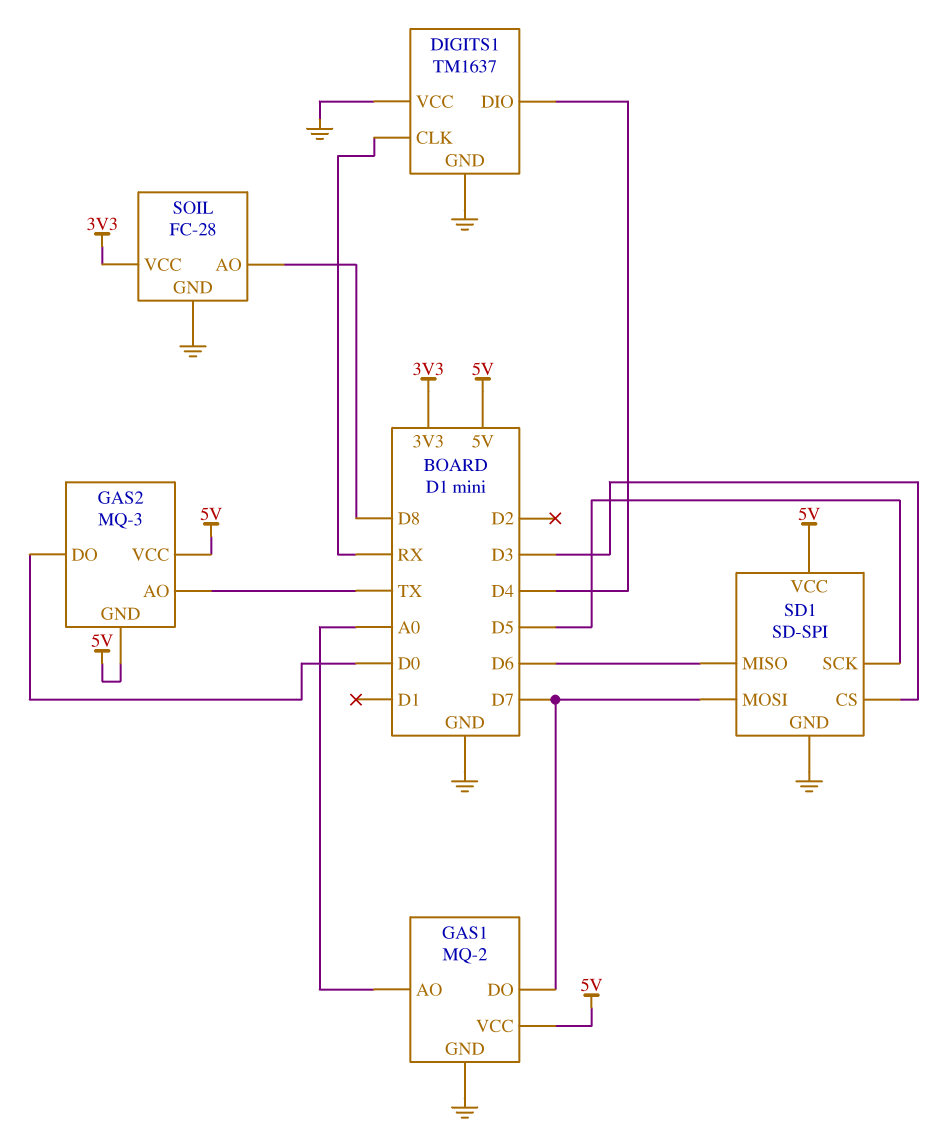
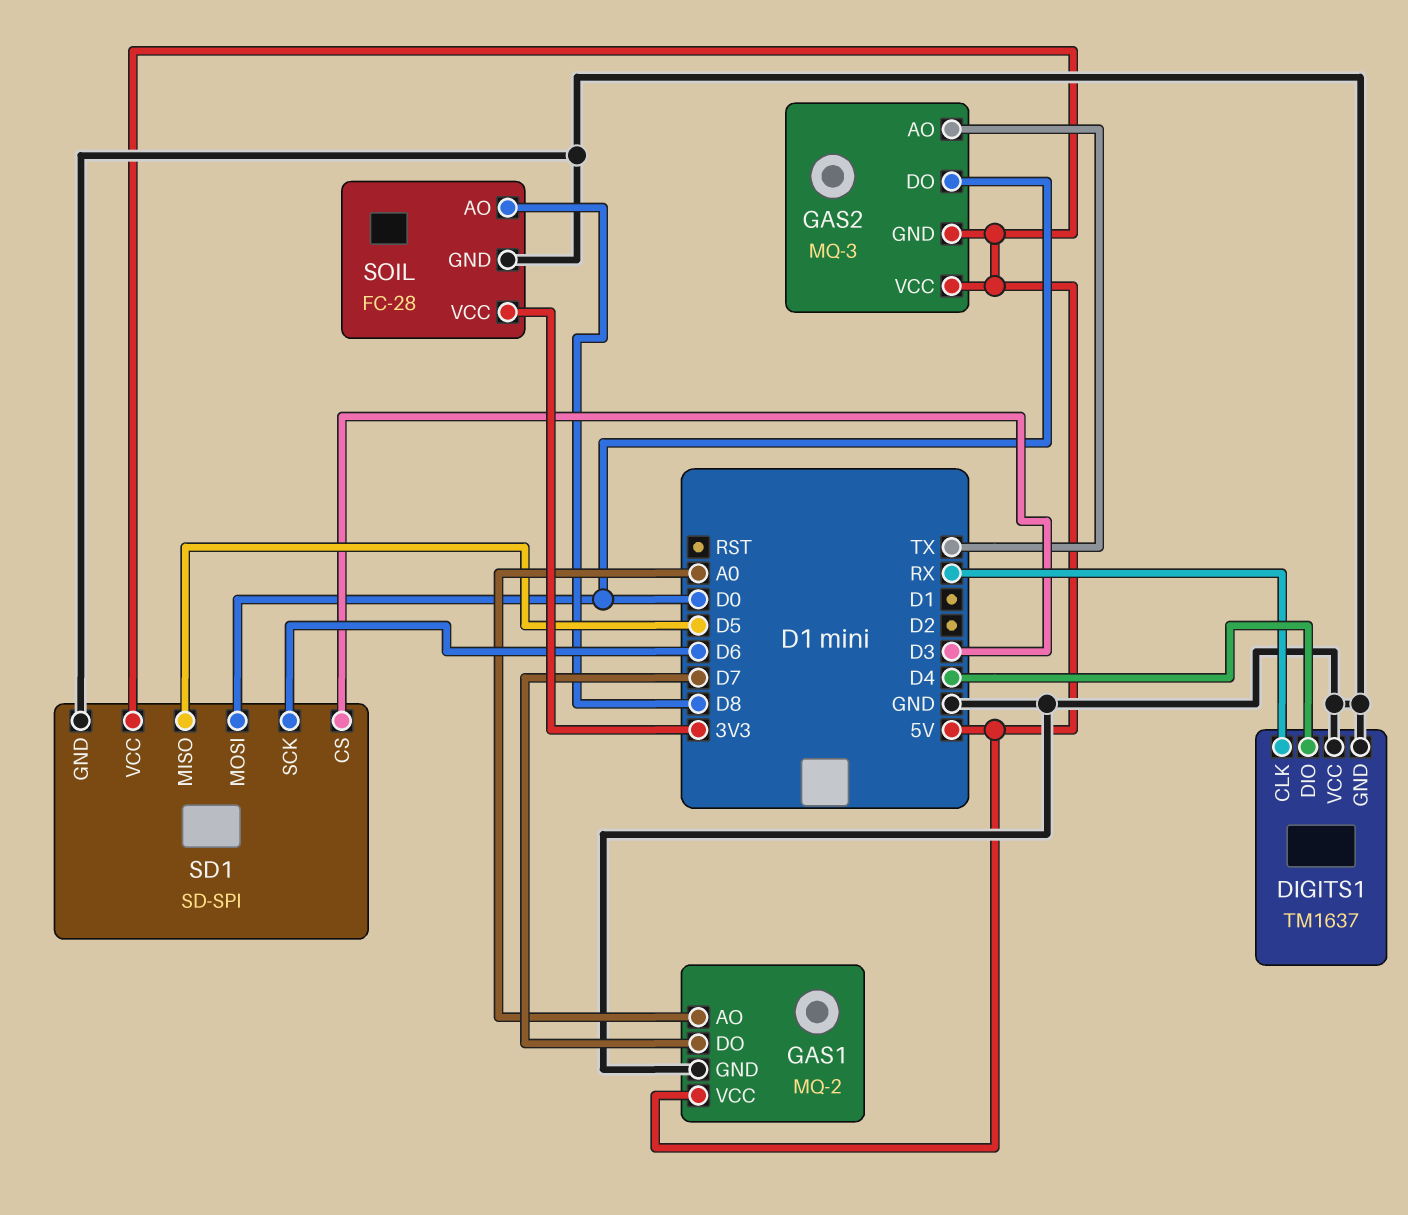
SD1 pin MISO: D6 -> D5
SD1 pin MOSI: D7 -> D0
SD1 pin SCK: D5 -> D6

